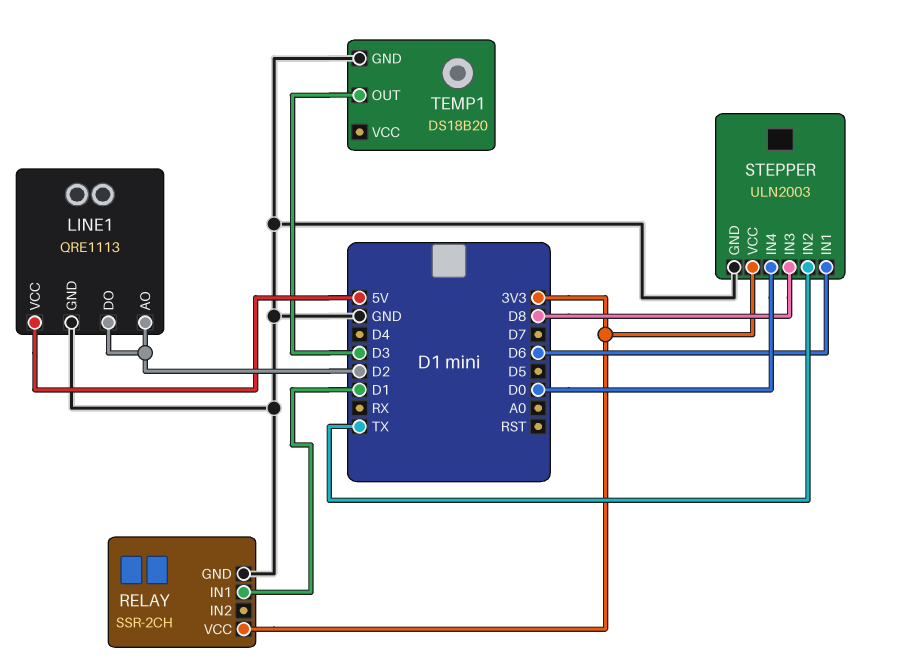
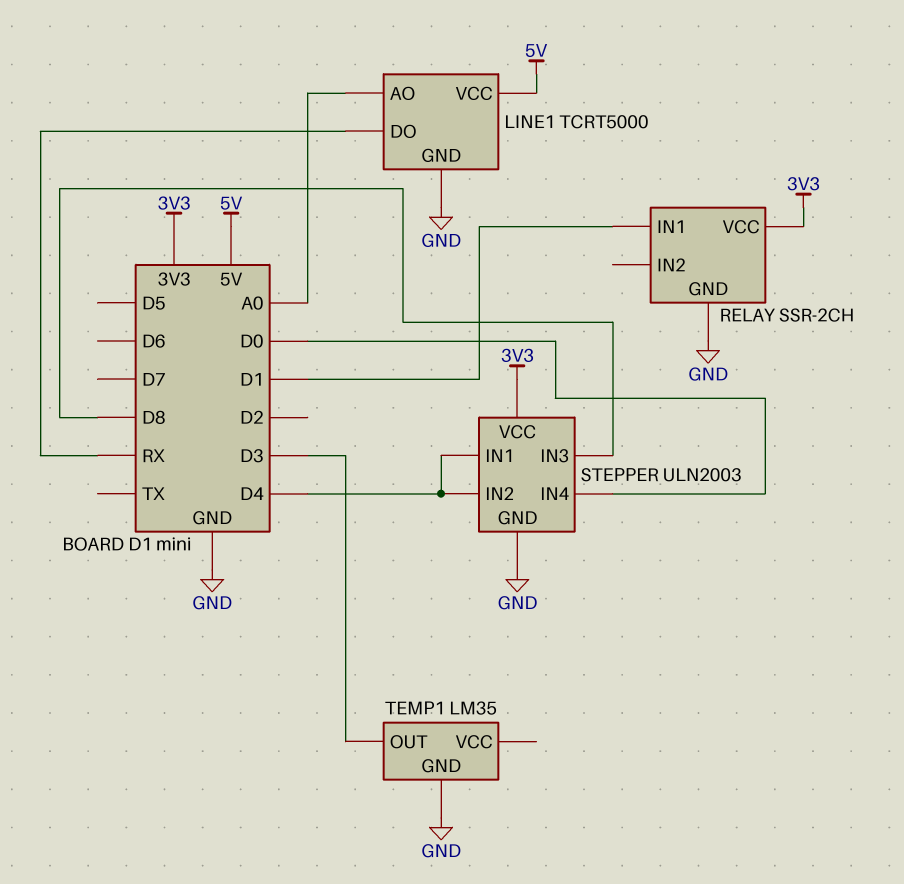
LINE1: QRE1113 -> TCRT5000
LINE1 pin AO: D2 -> A0
LINE1 pin DO: D2 -> RX
STEPPER pin IN1: D6 -> D4
STEPPER pin IN2: TX -> D4
TEMP1: DS18B20 -> LM35

